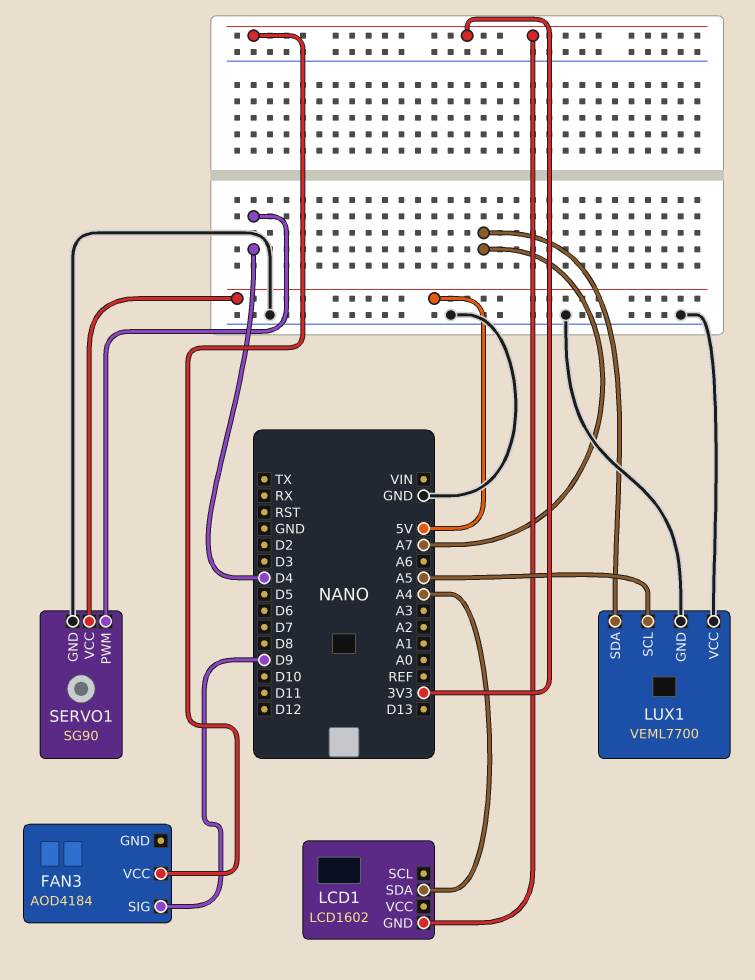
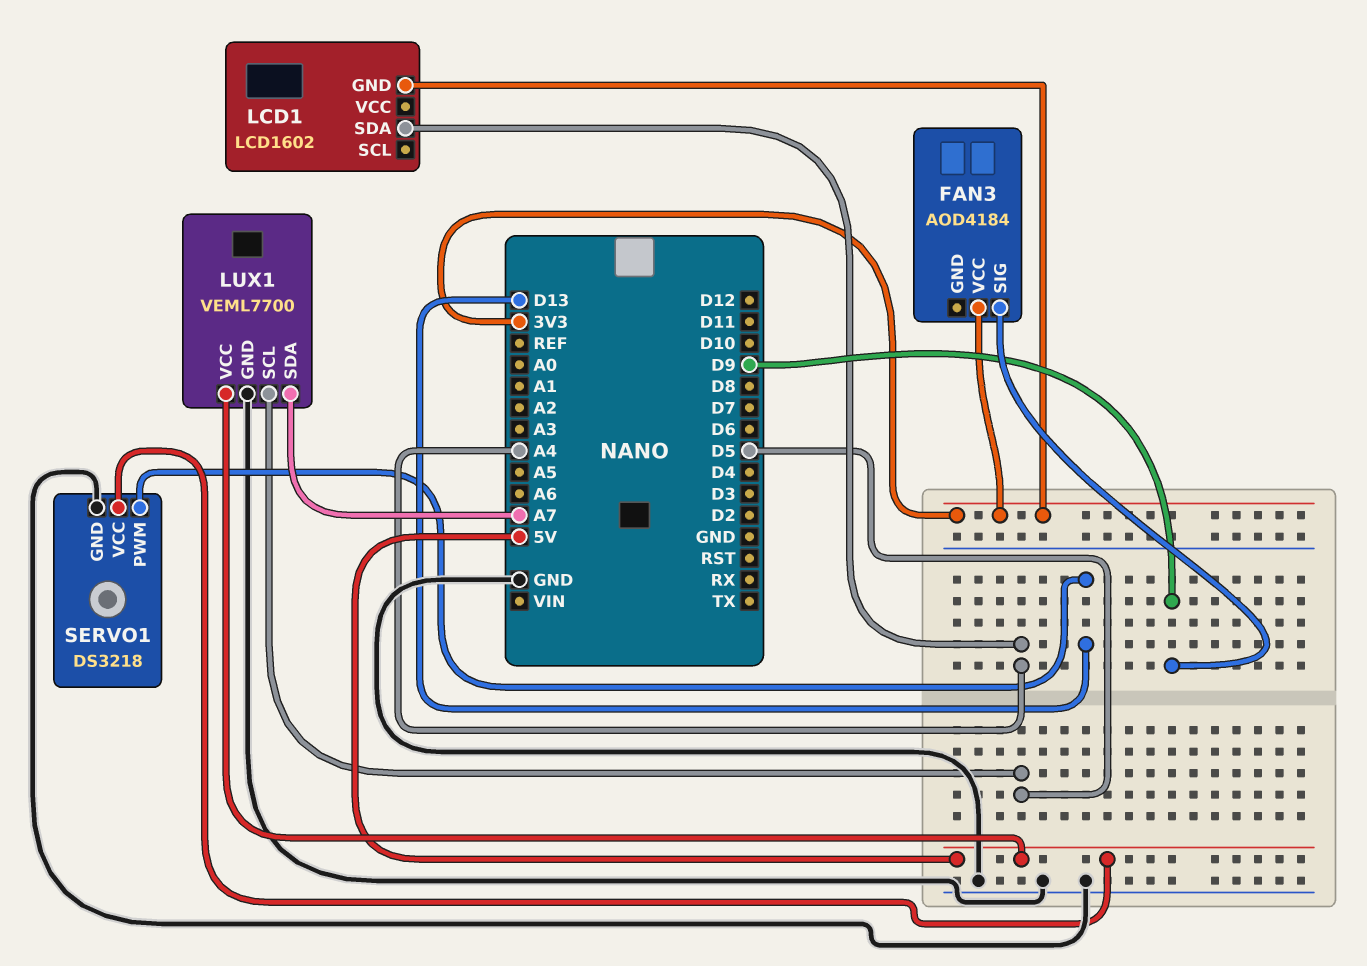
LUX1 pin SCL: A5 -> D5
LUX1 pin VCC: GND -> 5V
SERVO1: SG90 -> DS3218
SERVO1 pin PWM: D4 -> D13

